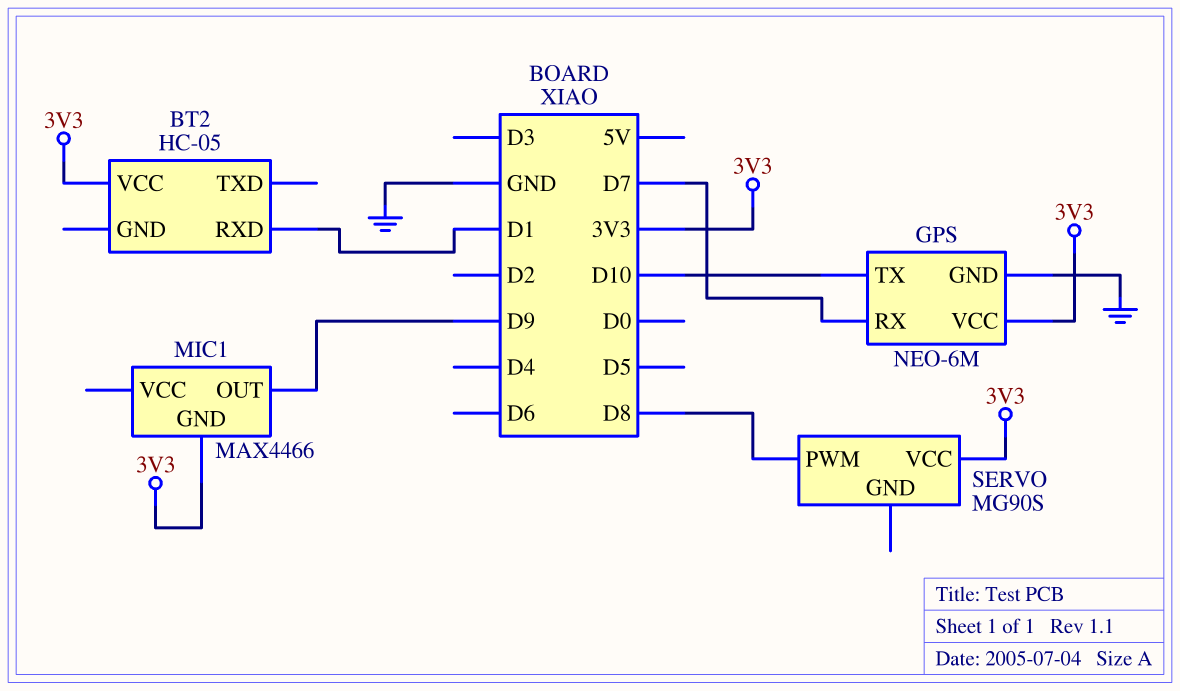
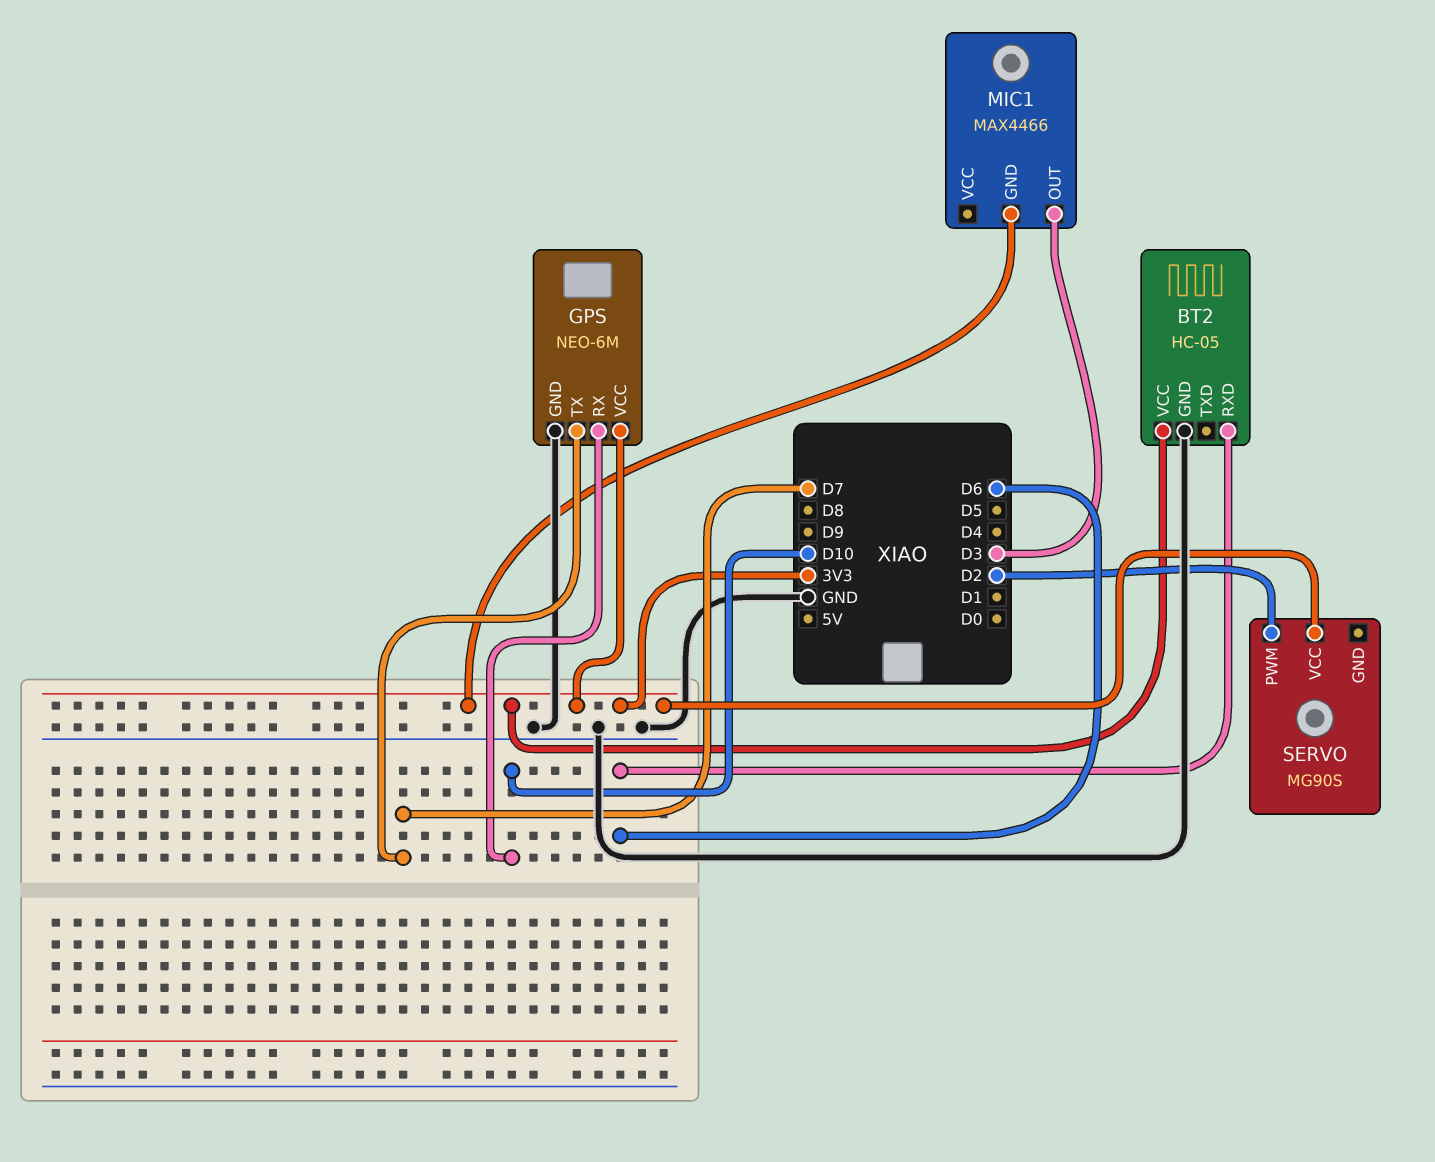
BT2 pin GND: none -> GND
BT2 pin RXD: D1 -> D6
GPS pin RX: D7 -> D10
GPS pin TX: D10 -> D7
MIC1 pin OUT: D9 -> D3
SERVO pin PWM: D8 -> D2

